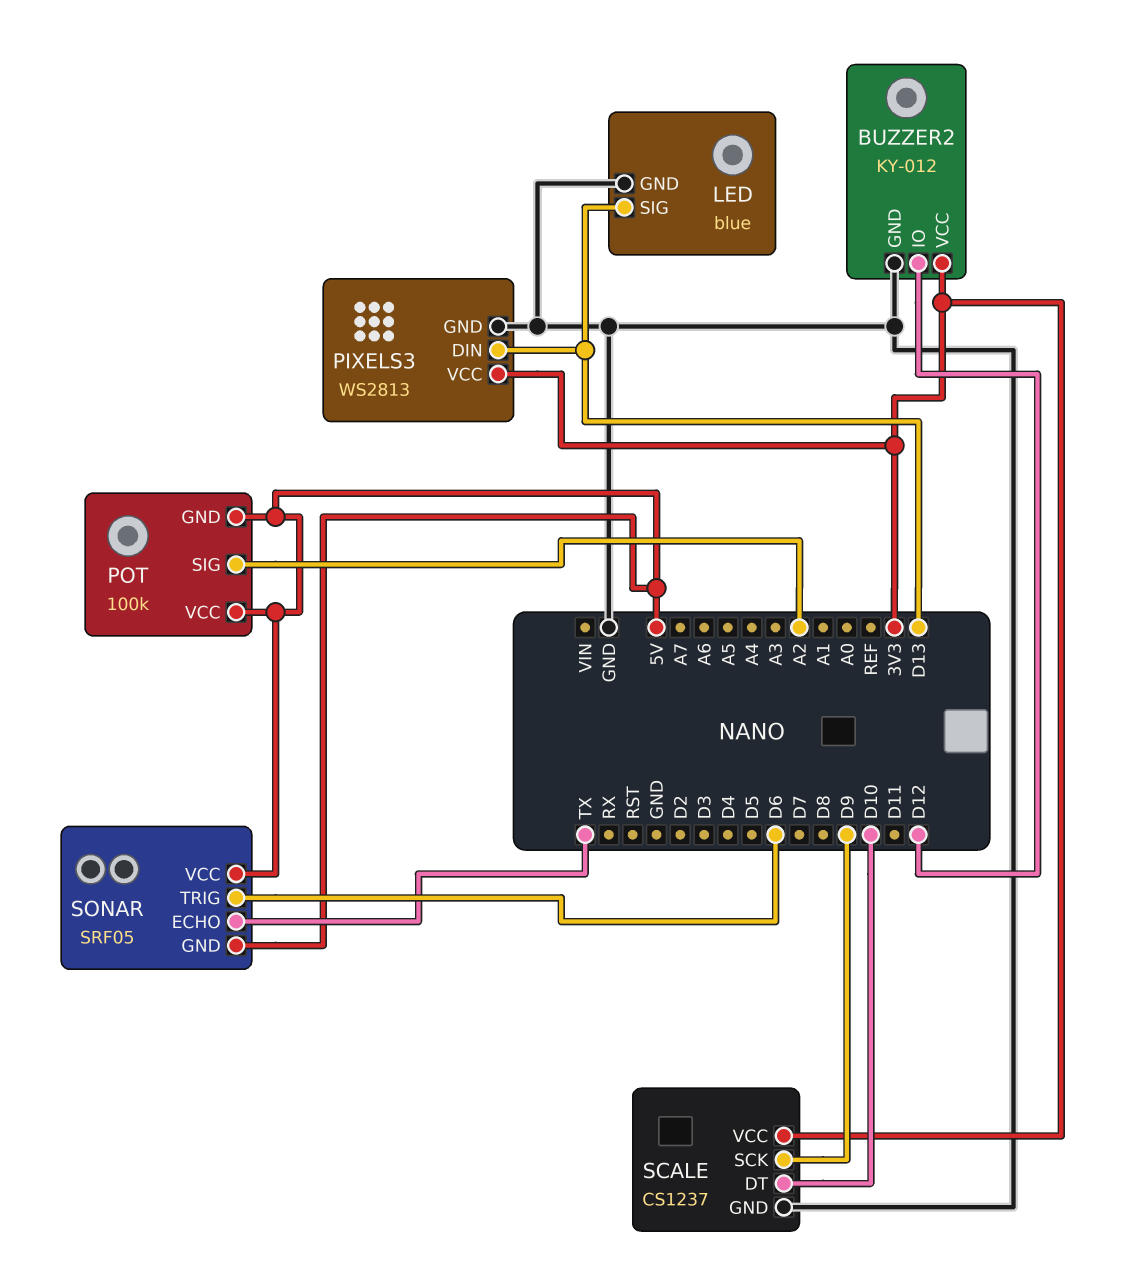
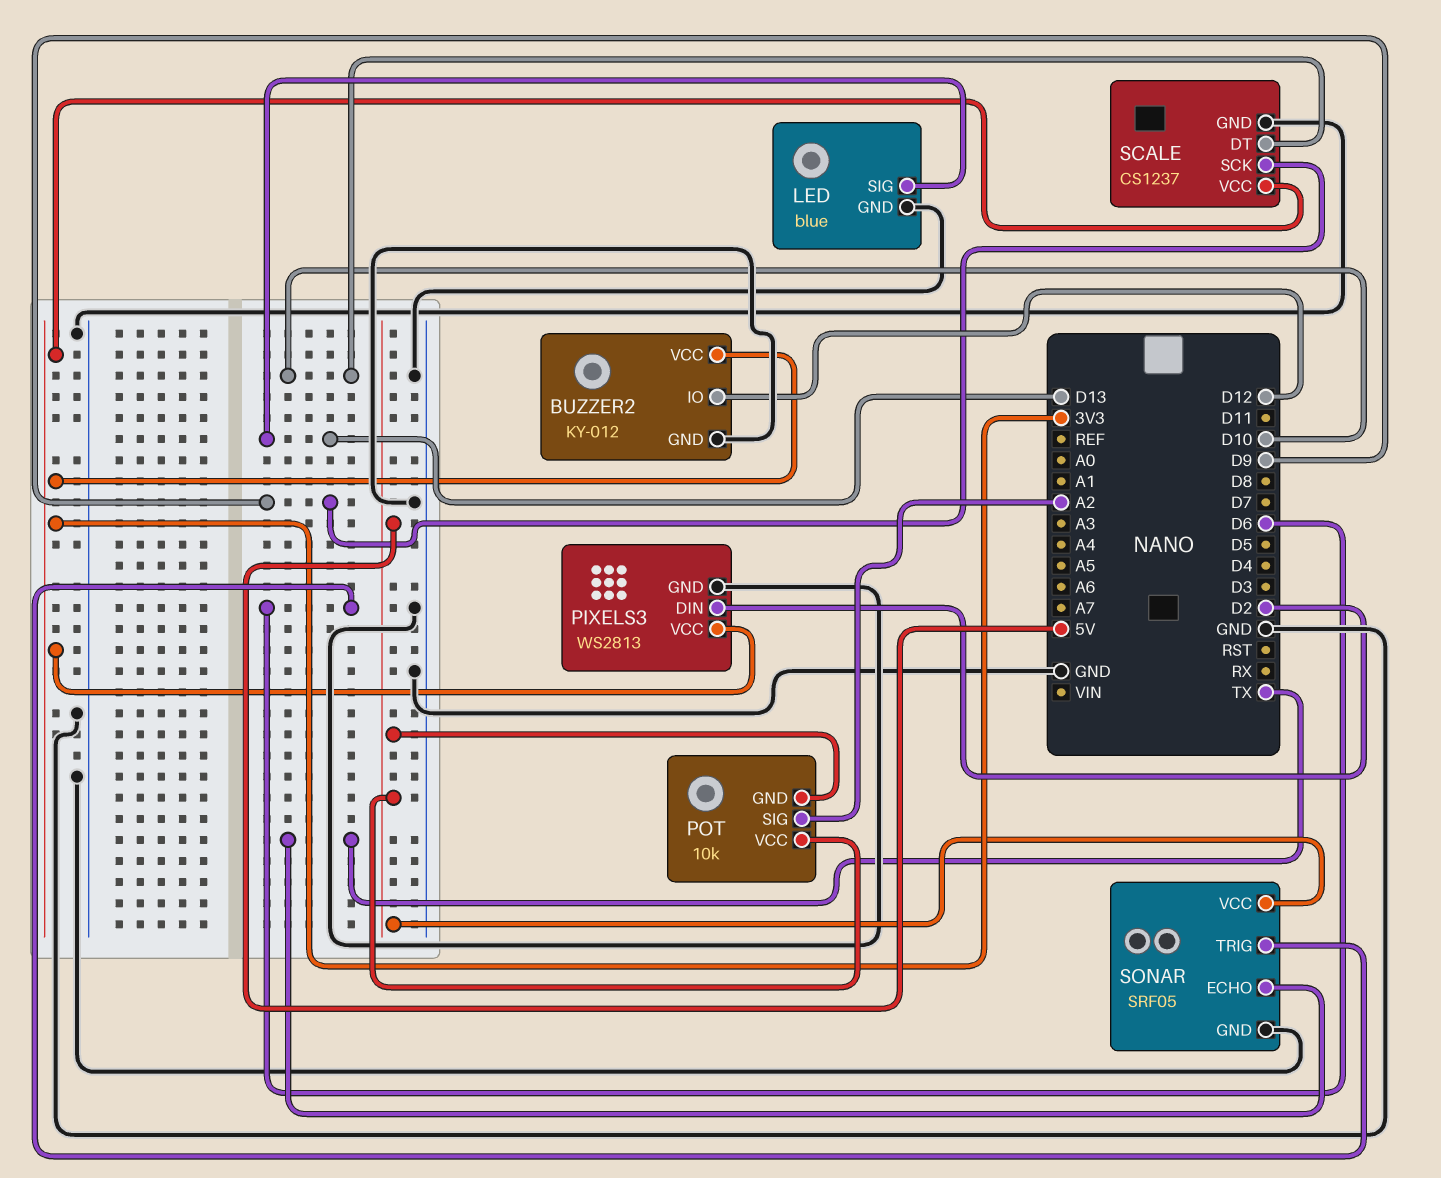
PIXELS3 pin DIN: D13 -> D2
POT: 100k -> 10k
SONAR pin GND: 5V -> GND

